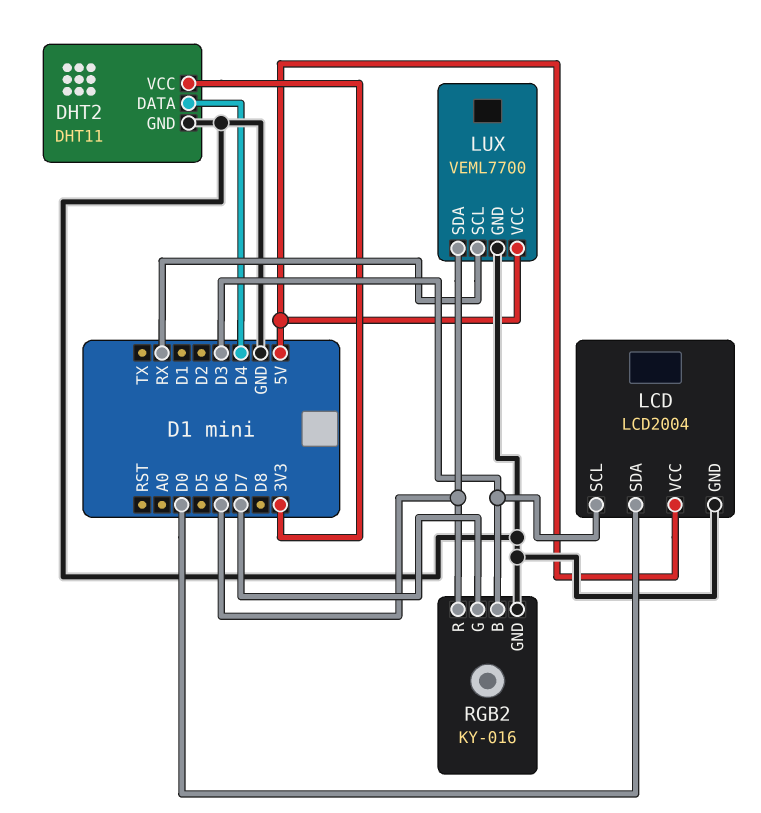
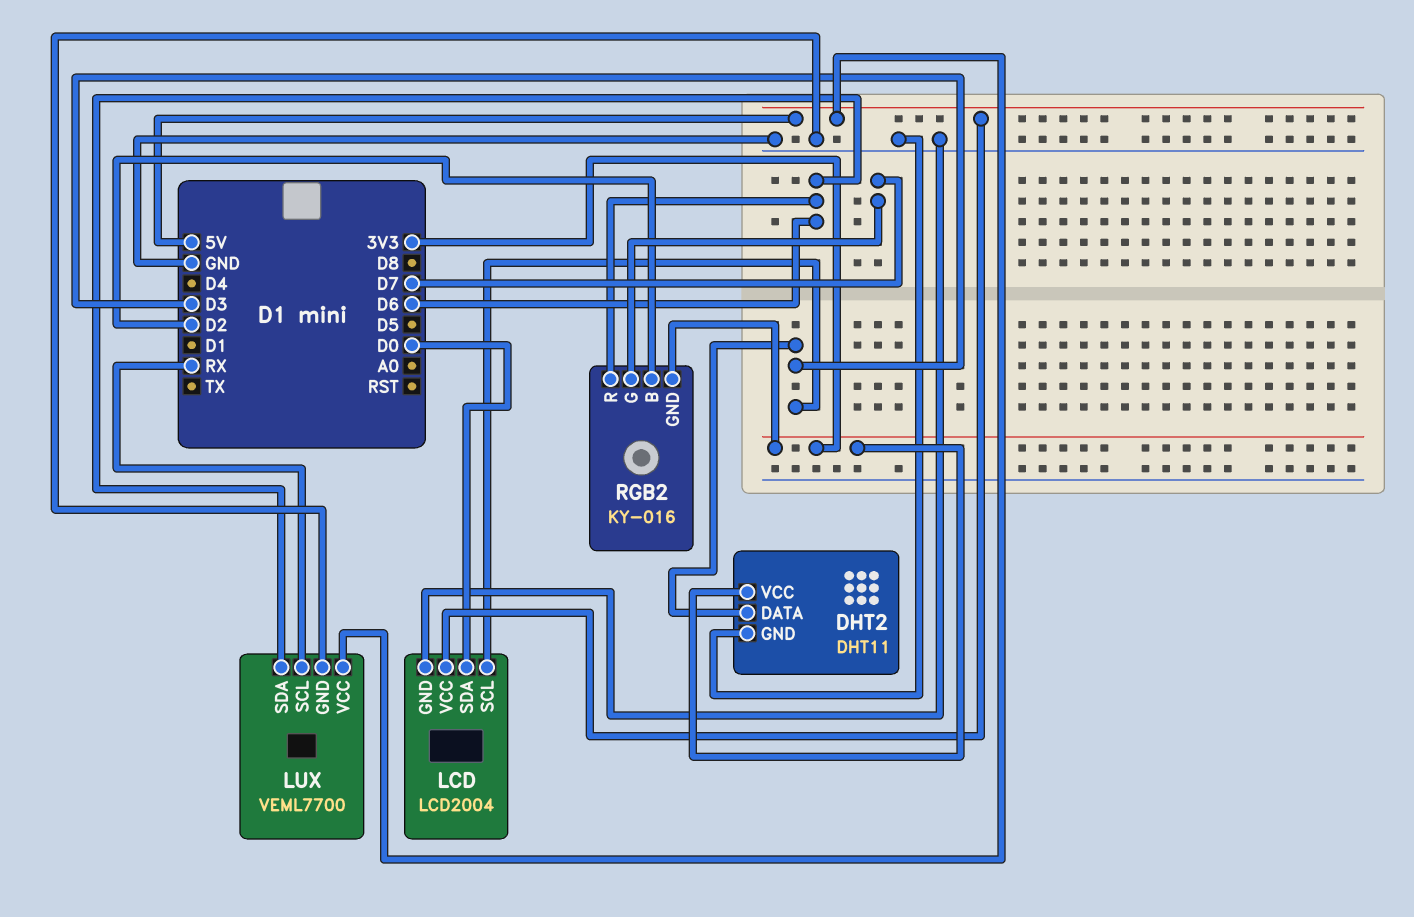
DHT2 pin DATA: D4 -> D3
RGB2 pin B: D3 -> D2
RGB2 pin GND: GND -> 3V3

